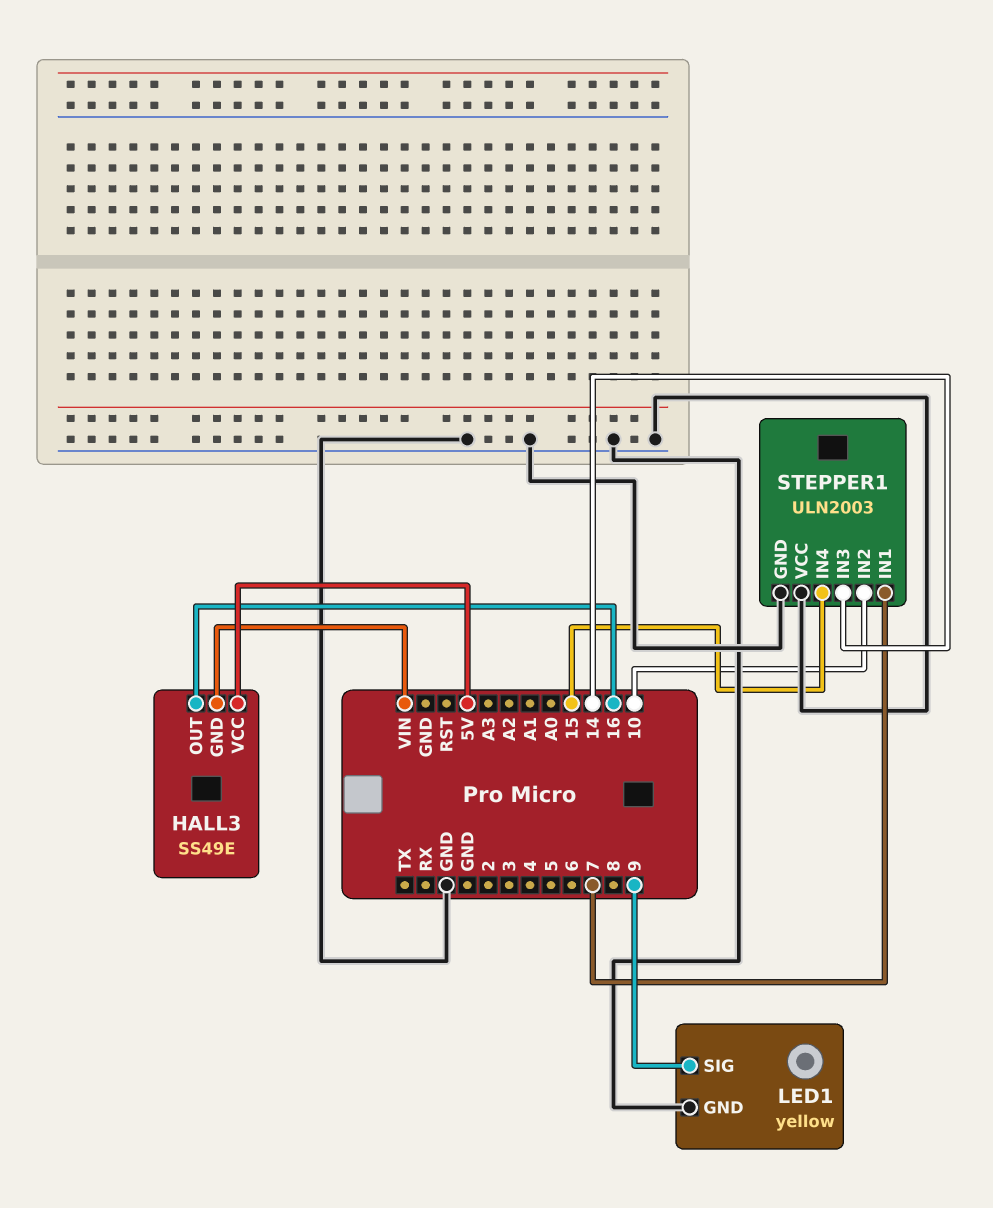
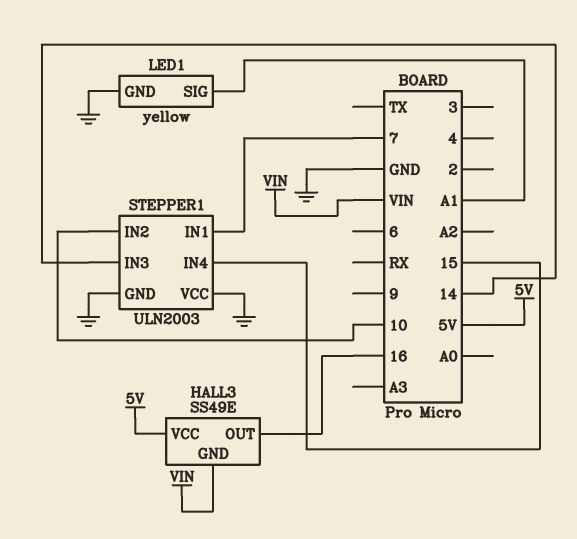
LED1 pin SIG: 9 -> A1

